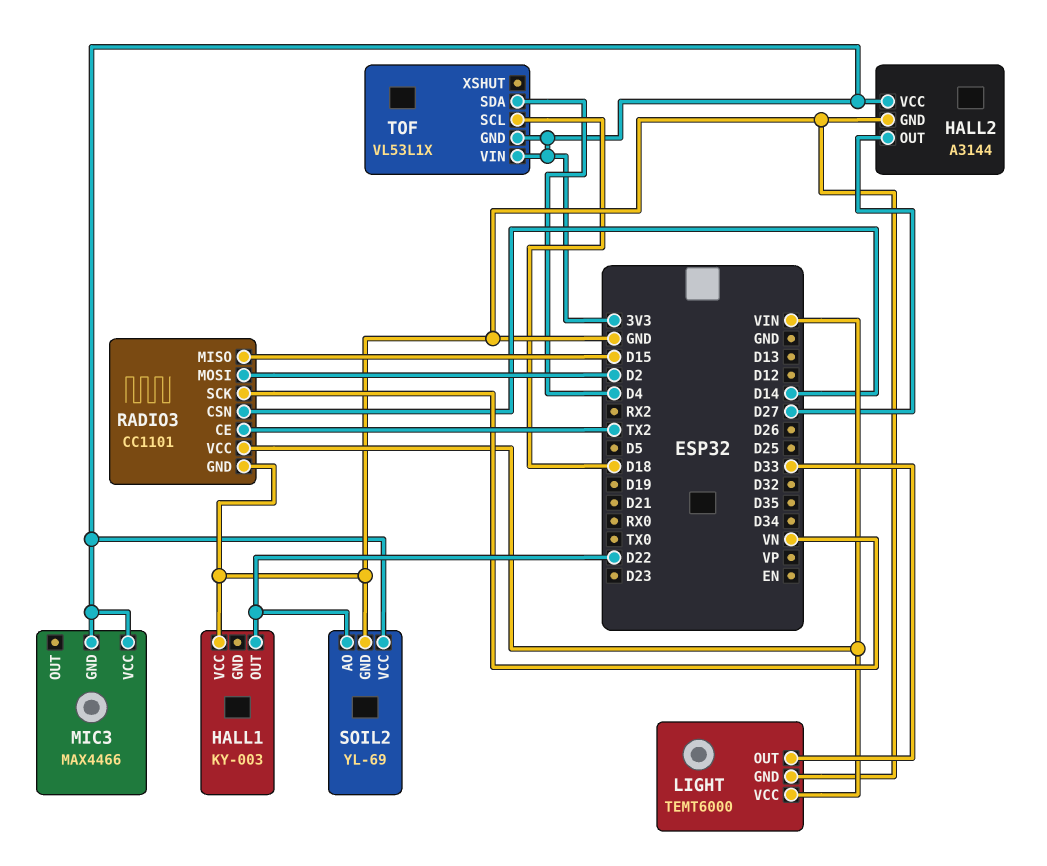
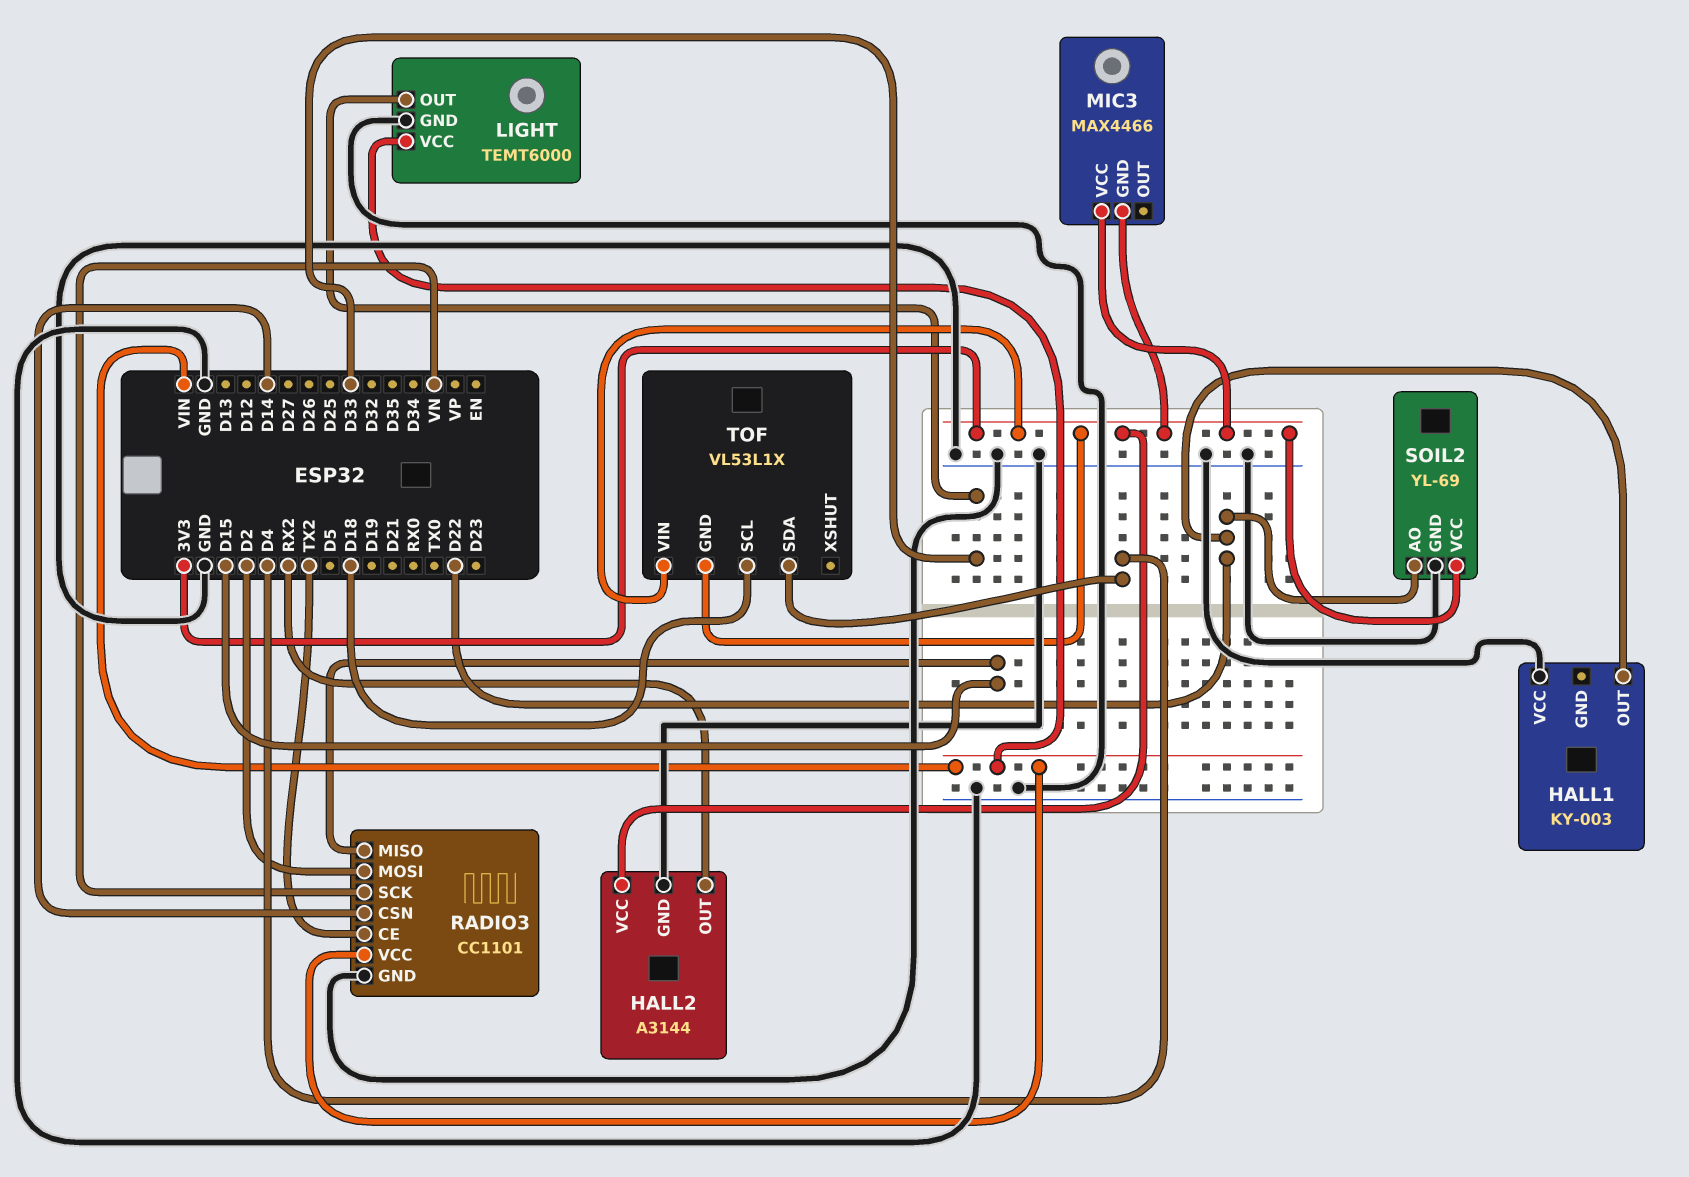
HALL2 pin OUT: D27 -> RX2

